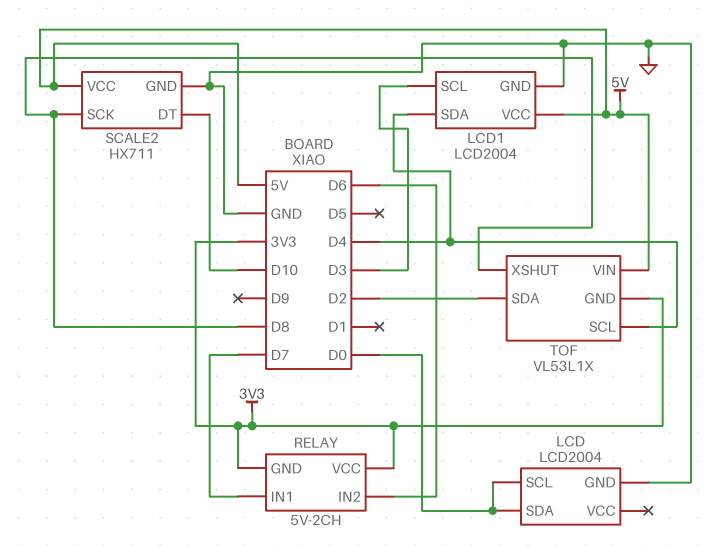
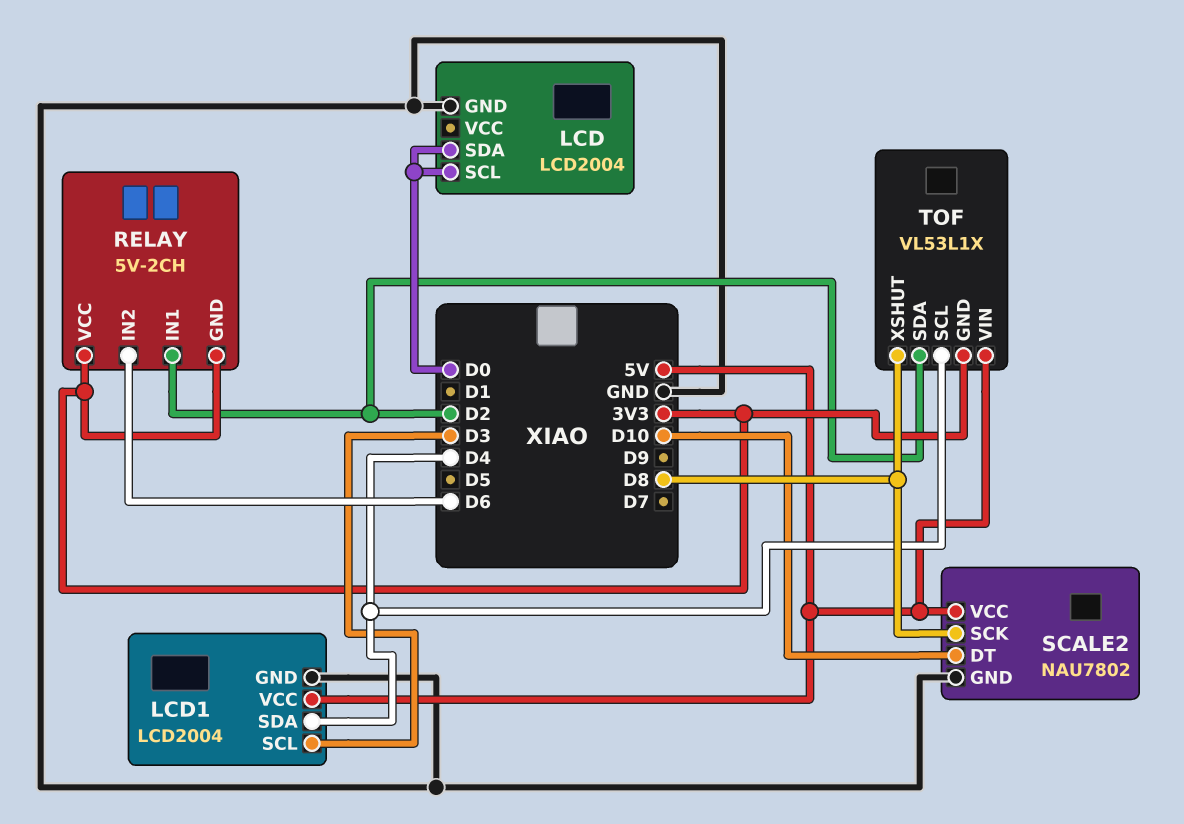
RELAY pin IN1: D7 -> D2
SCALE2: HX711 -> NAU7802

